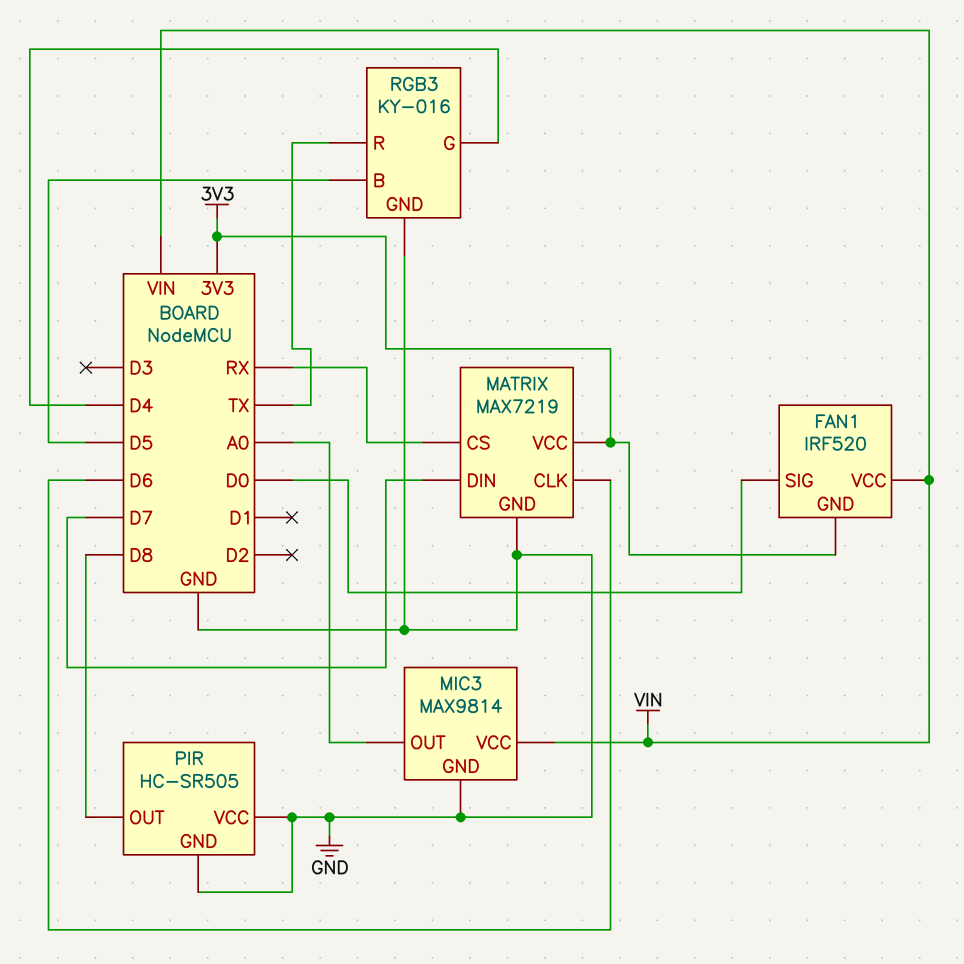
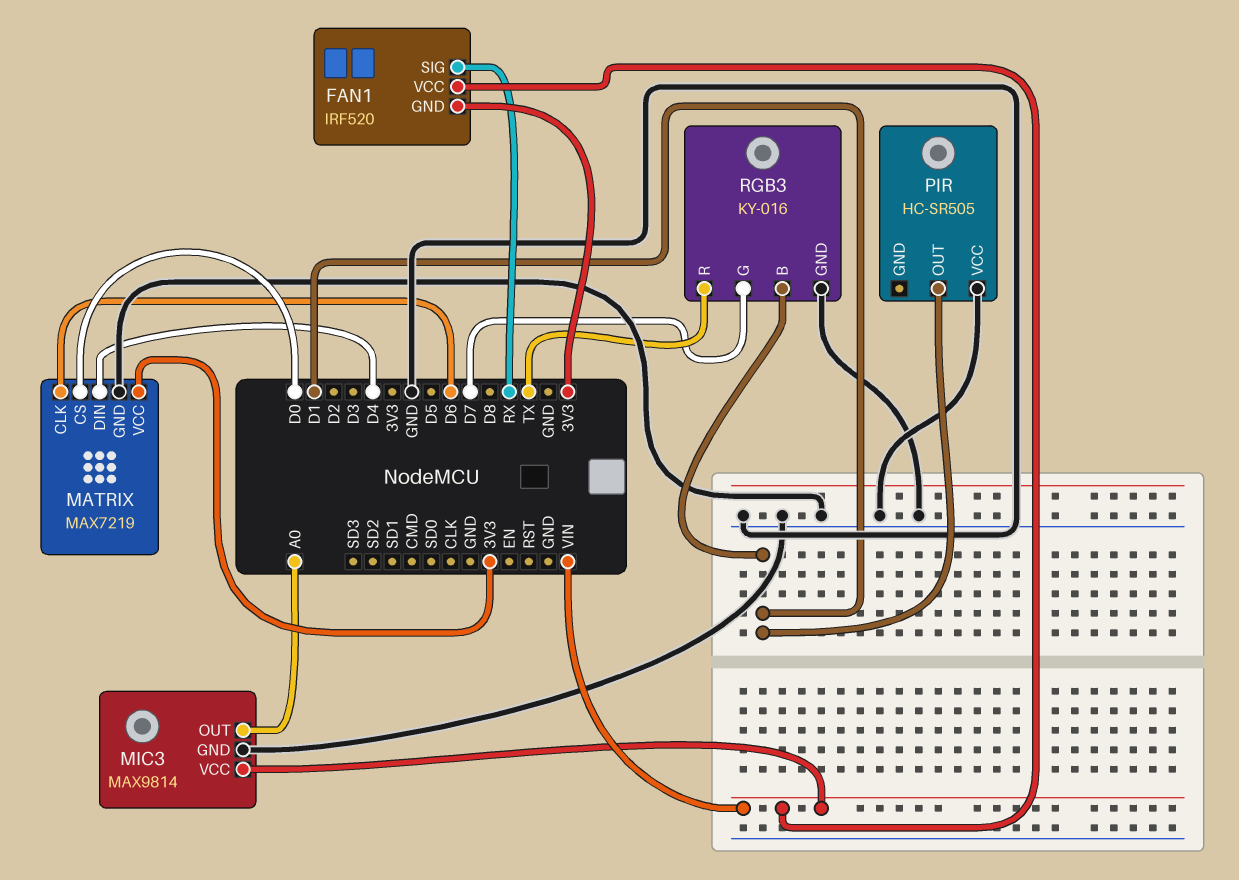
FAN1 pin SIG: D0 -> RX
MATRIX pin CS: RX -> D0
MATRIX pin DIN: D7 -> D4
PIR pin GND: GND -> none
PIR pin OUT: D8 -> D1
RGB3 pin B: D5 -> D1
RGB3 pin G: D4 -> D7

